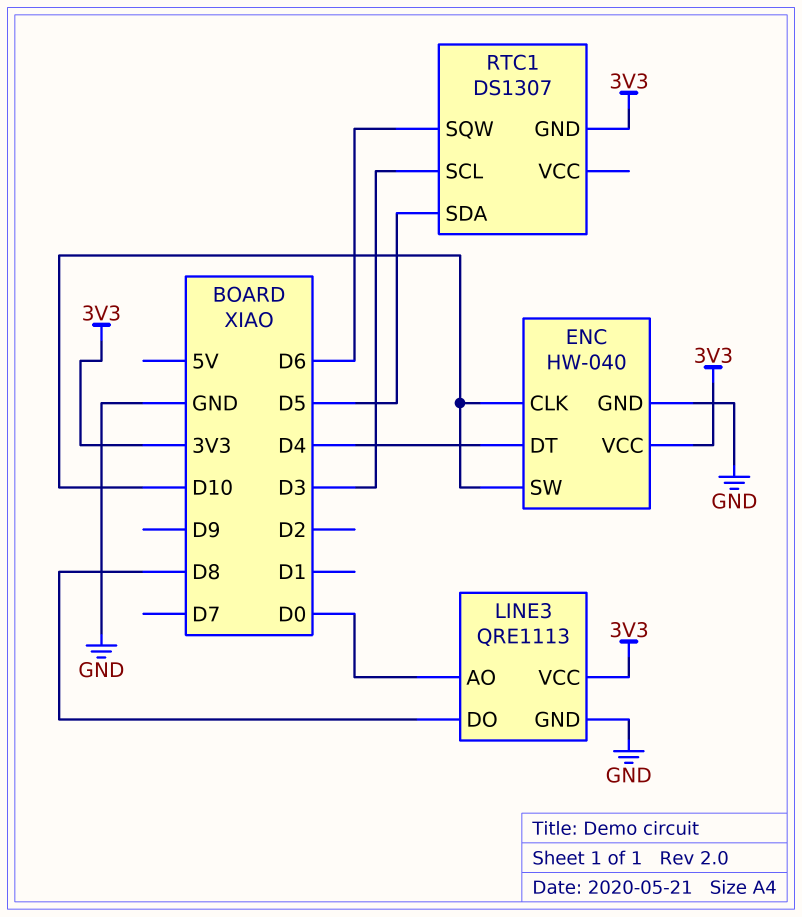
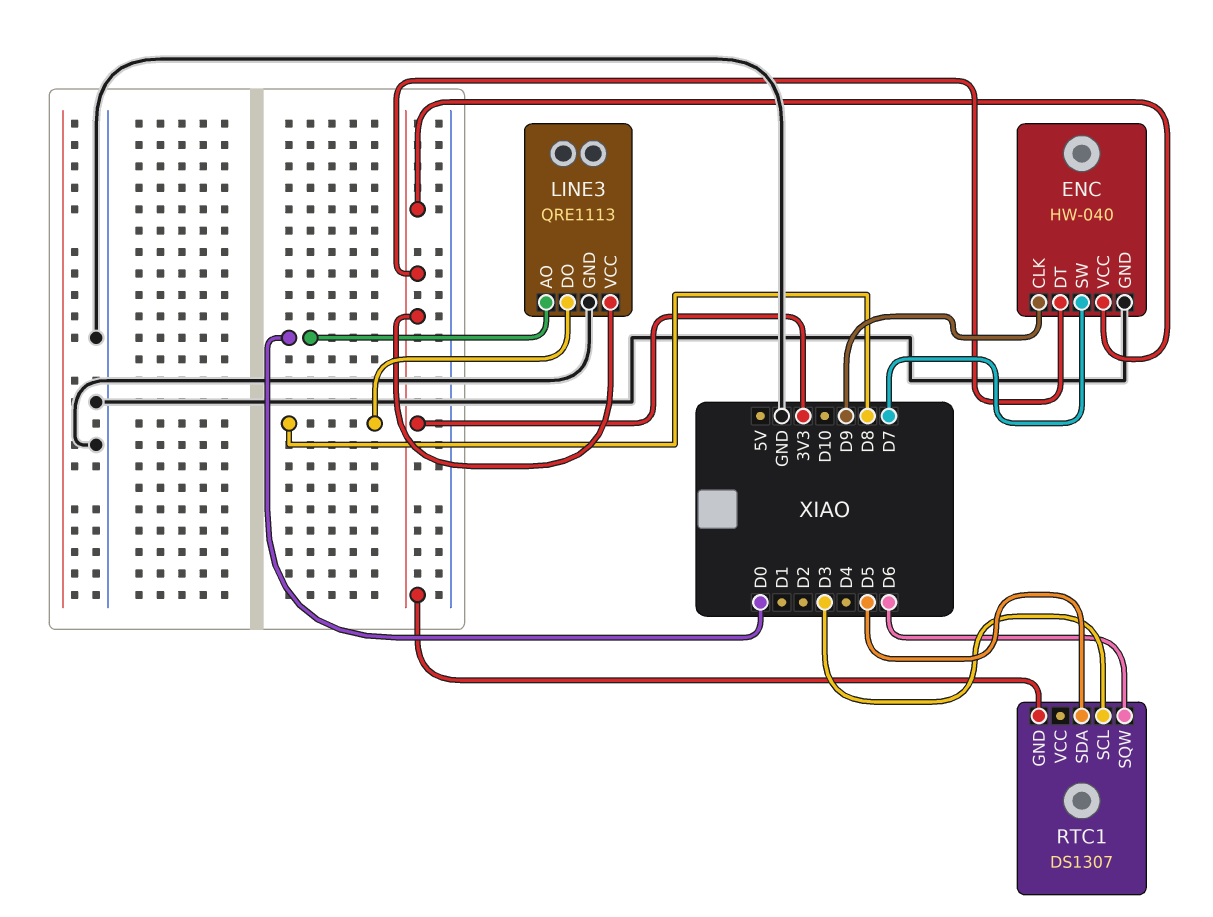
ENC pin CLK: D10 -> D9
ENC pin DT: D4 -> 3V3
ENC pin SW: D10 -> D7

